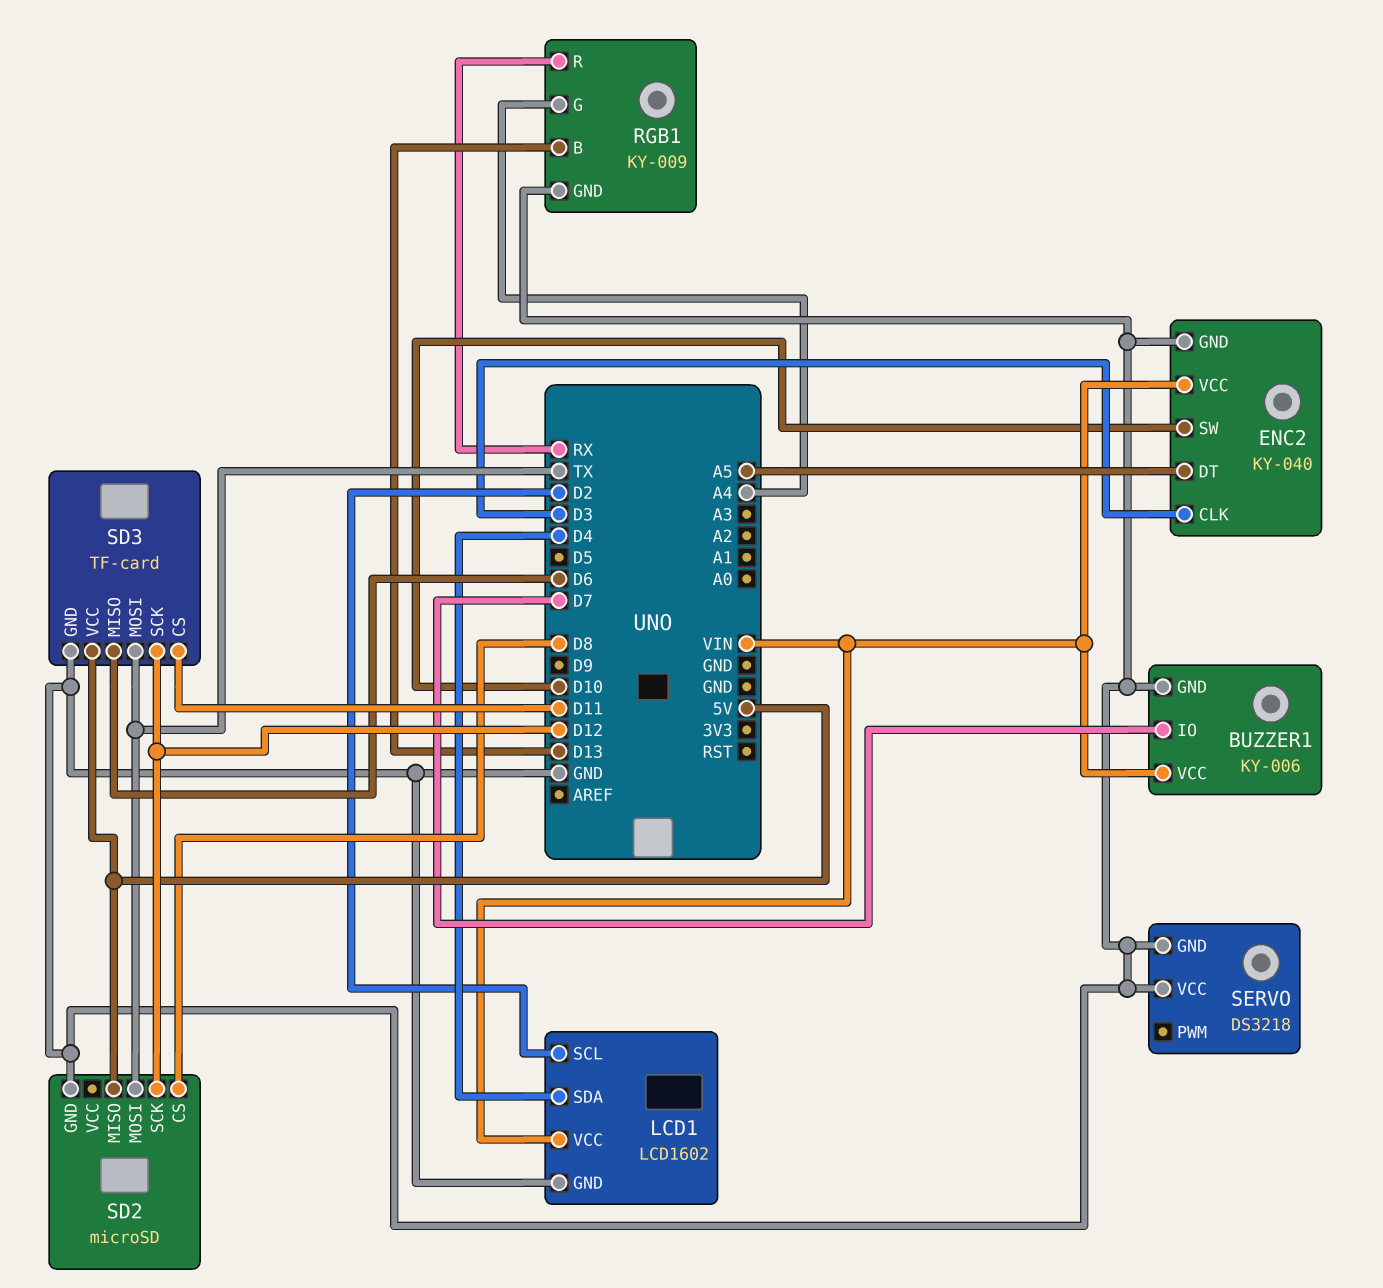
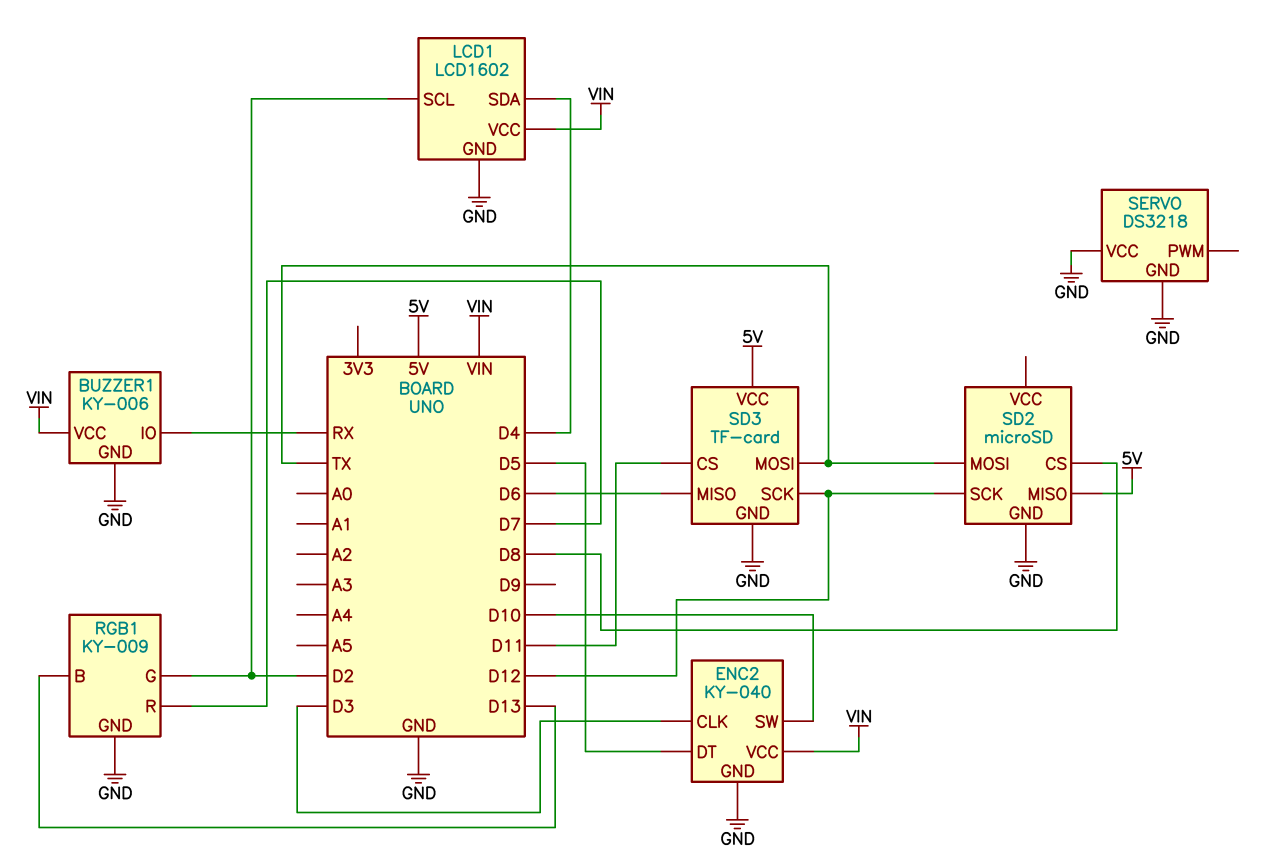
BUZZER1 pin IO: D7 -> RX
ENC2 pin DT: A5 -> D5
RGB1 pin G: A4 -> D2
RGB1 pin R: RX -> D7

